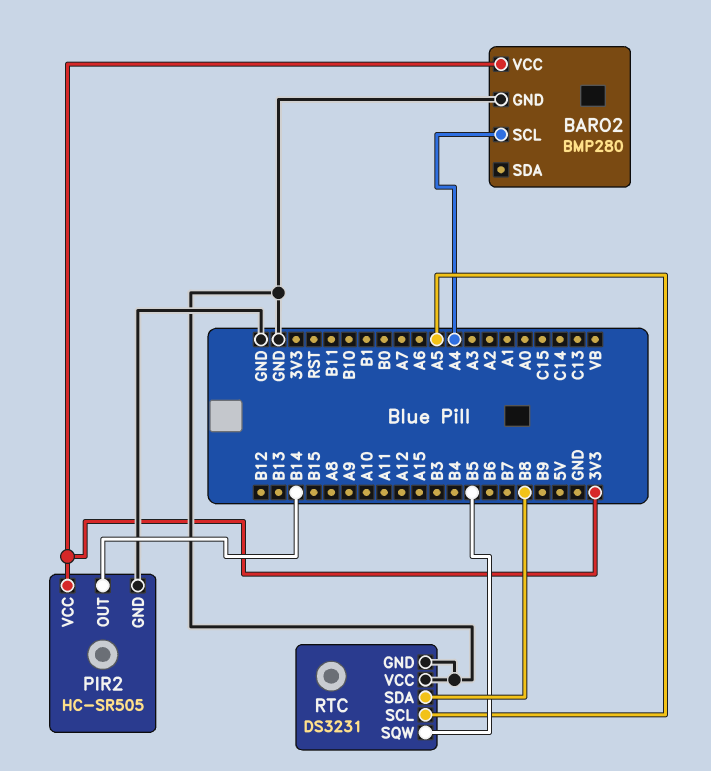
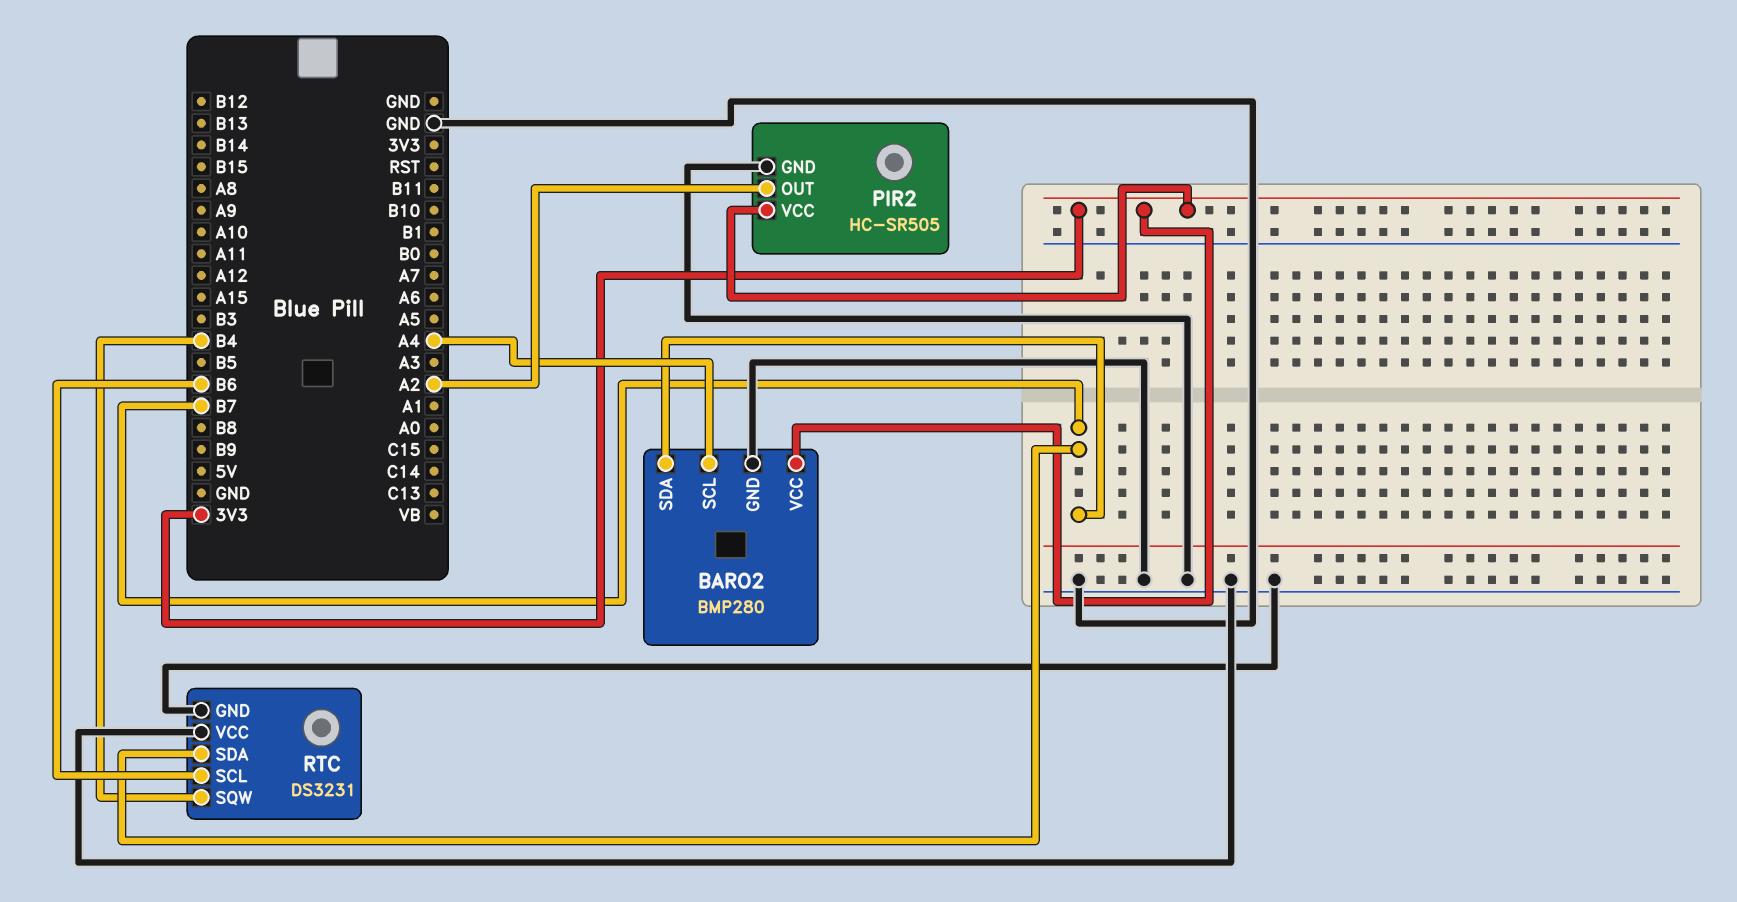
BARO2 pin SDA: none -> B7
PIR2 pin OUT: B14 -> A2
RTC pin SCL: A5 -> B6
RTC pin SDA: B8 -> B7
RTC pin SQW: B5 -> B4

